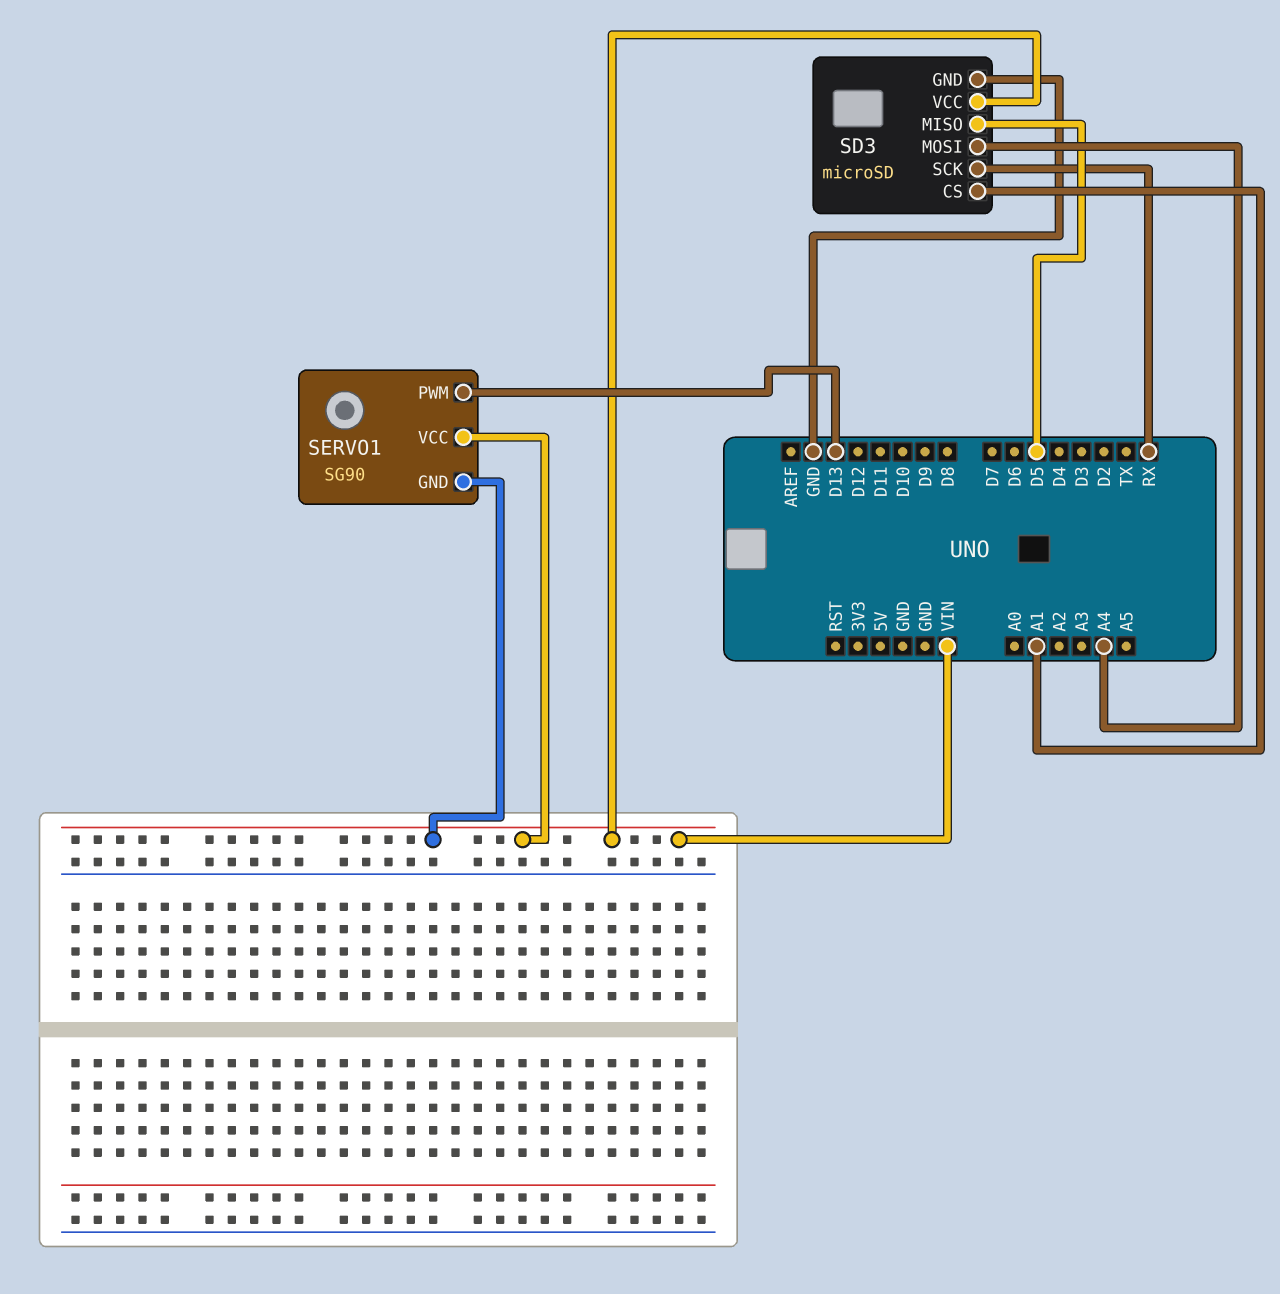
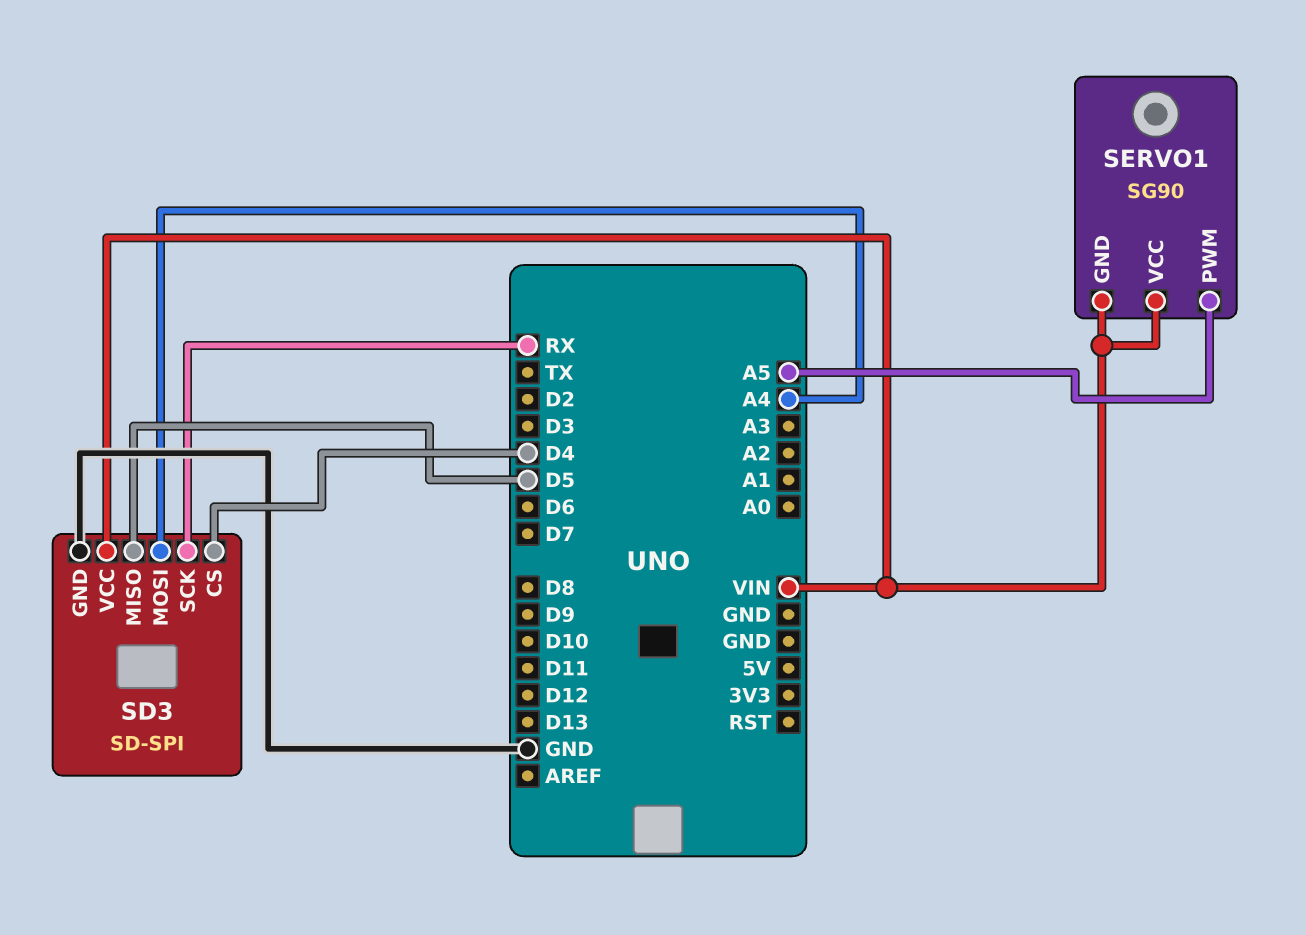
SD3: microSD -> SD-SPI
SD3 pin CS: A1 -> D4
SERVO1 pin PWM: D13 -> A5

